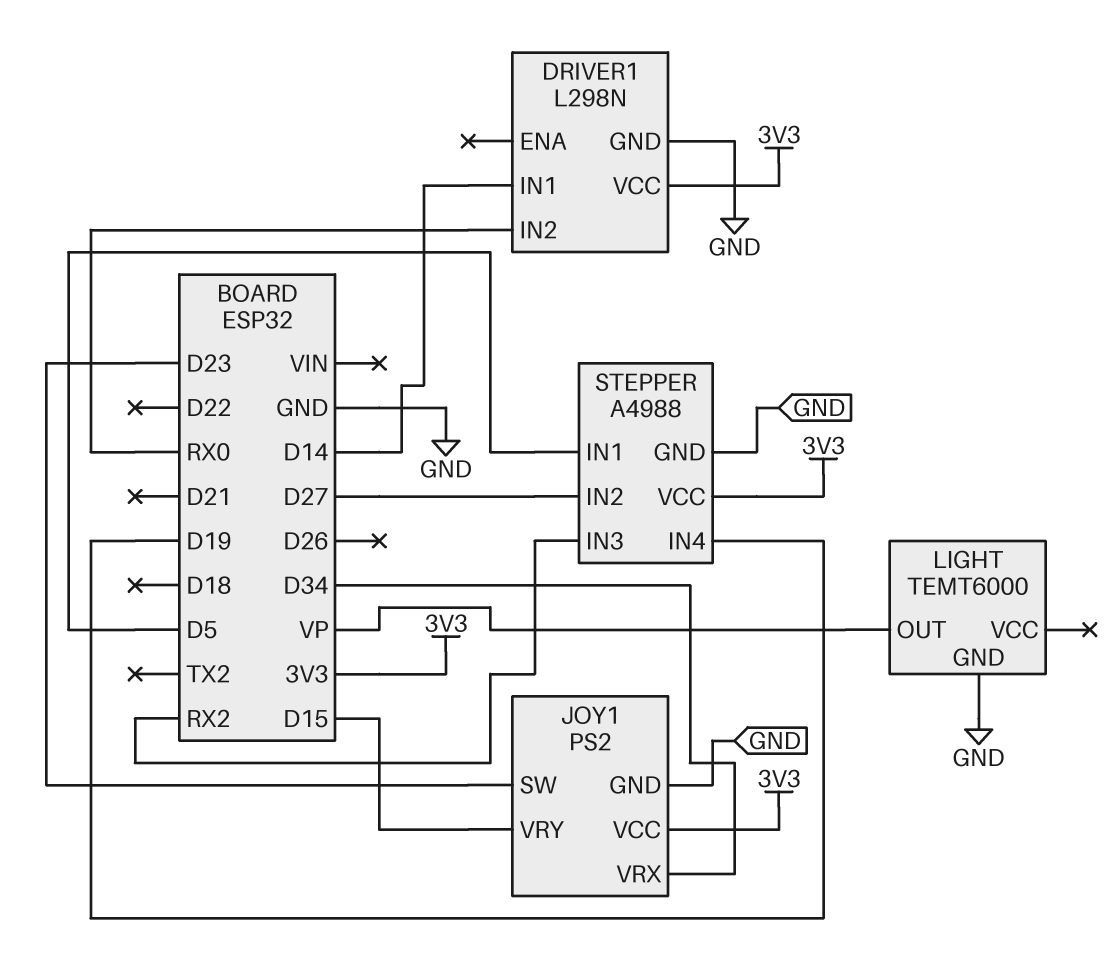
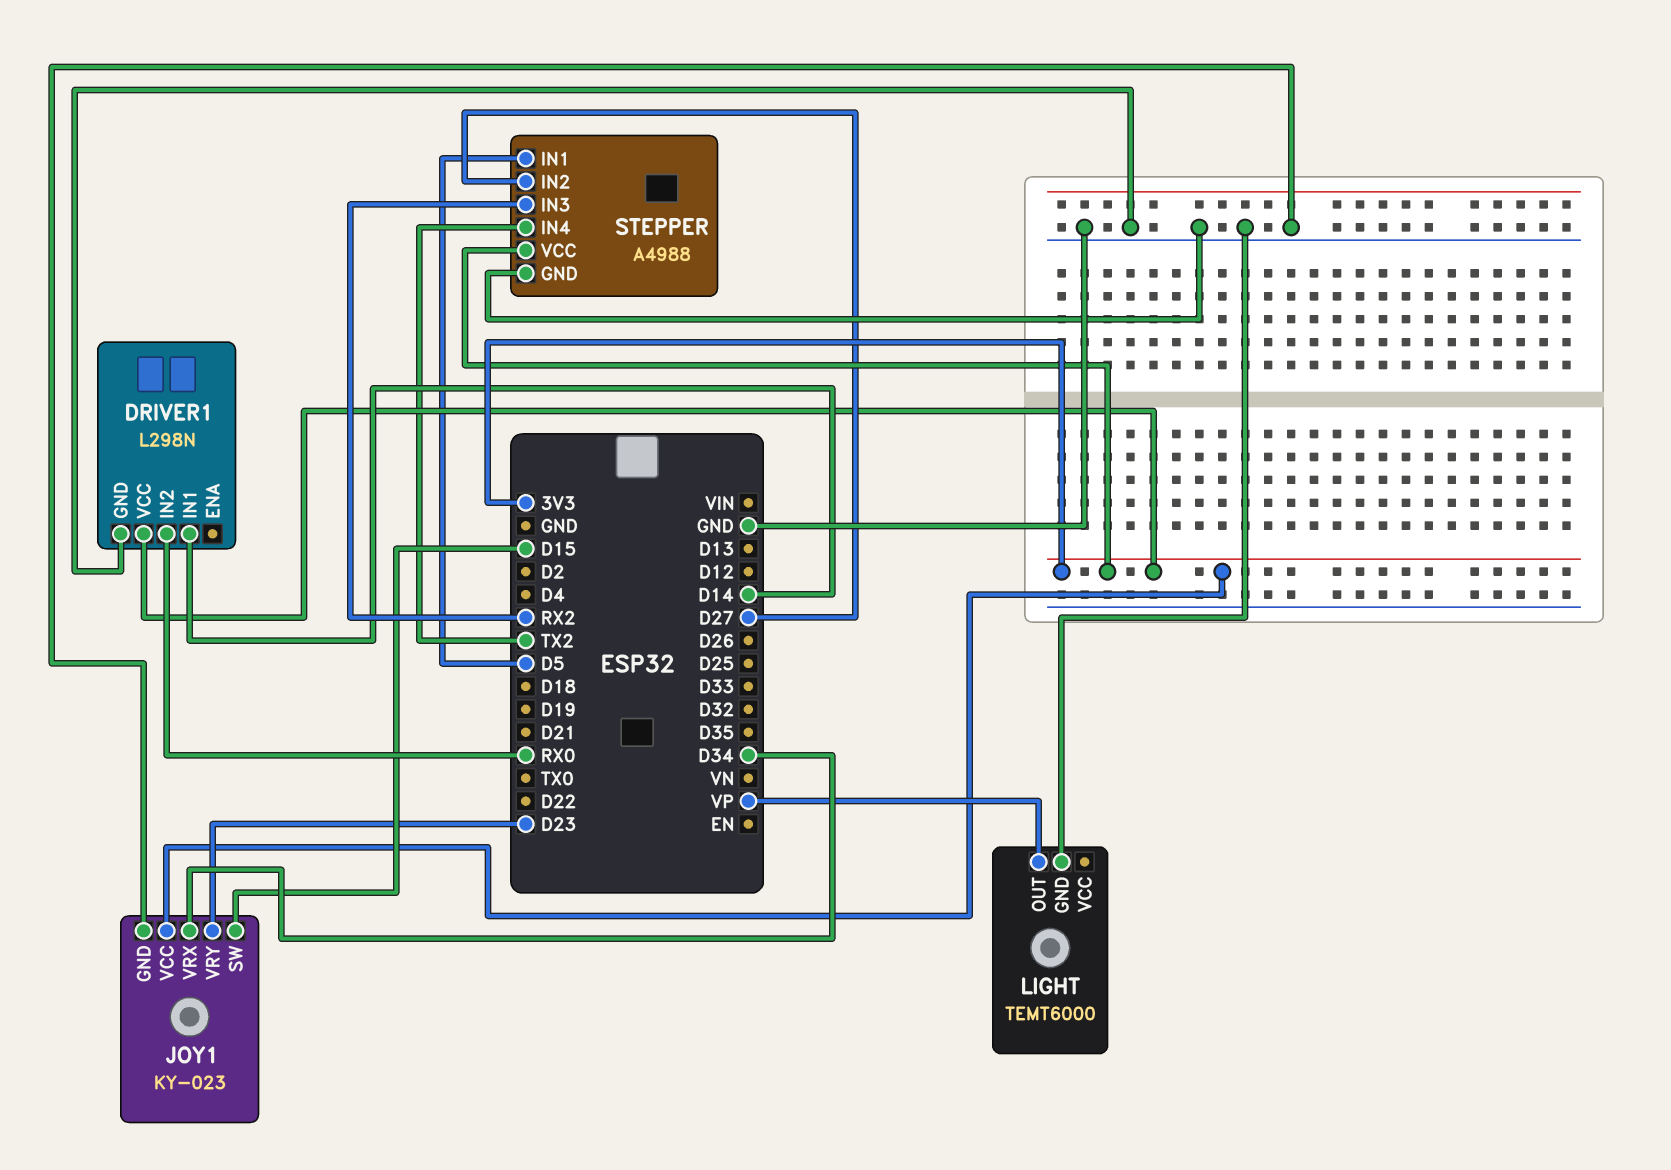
JOY1: PS2 -> KY-023
JOY1 pin SW: D23 -> D15
JOY1 pin VRY: D15 -> D23
STEPPER pin IN4: D19 -> TX2

